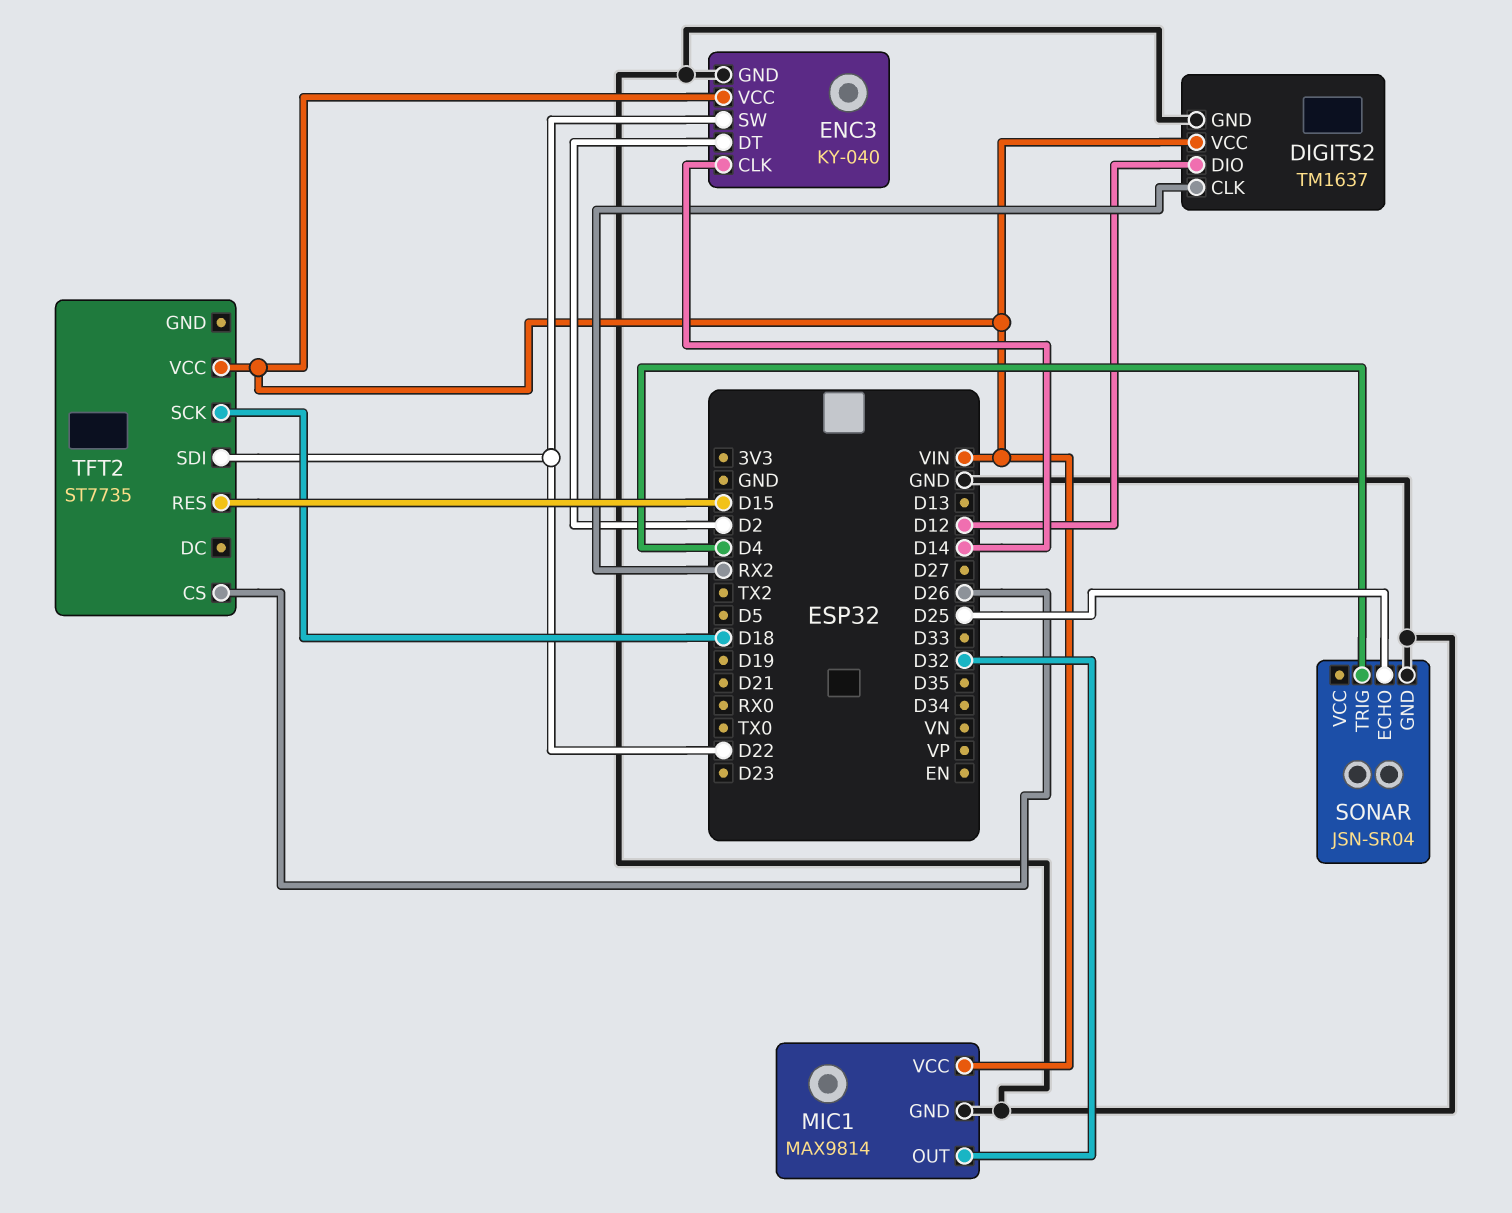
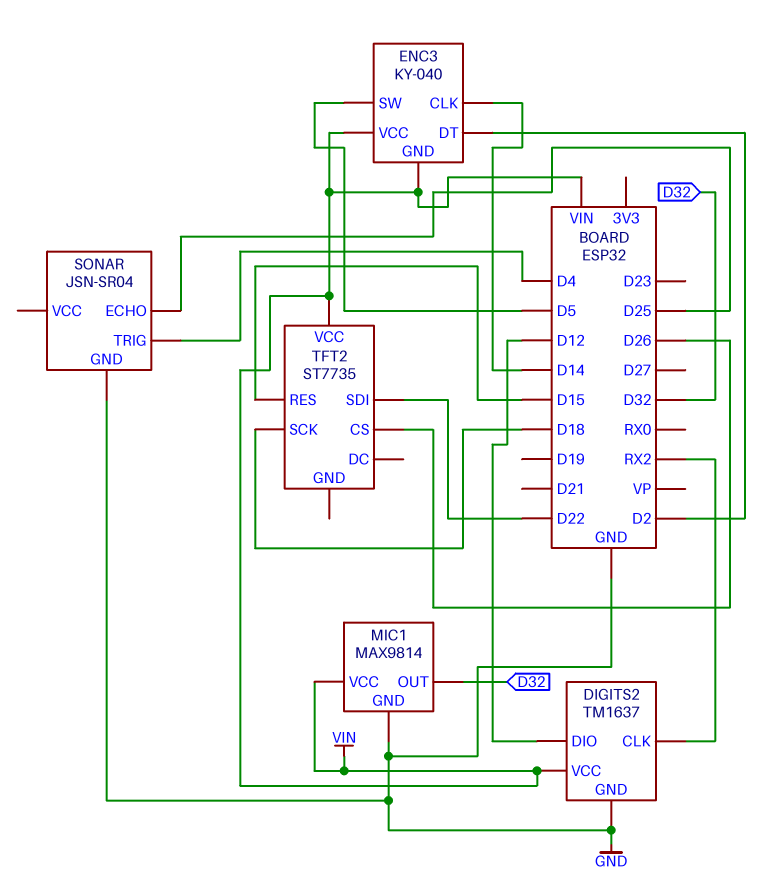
ENC3 pin GND: GND -> VIN
ENC3 pin SW: D22 -> D5

